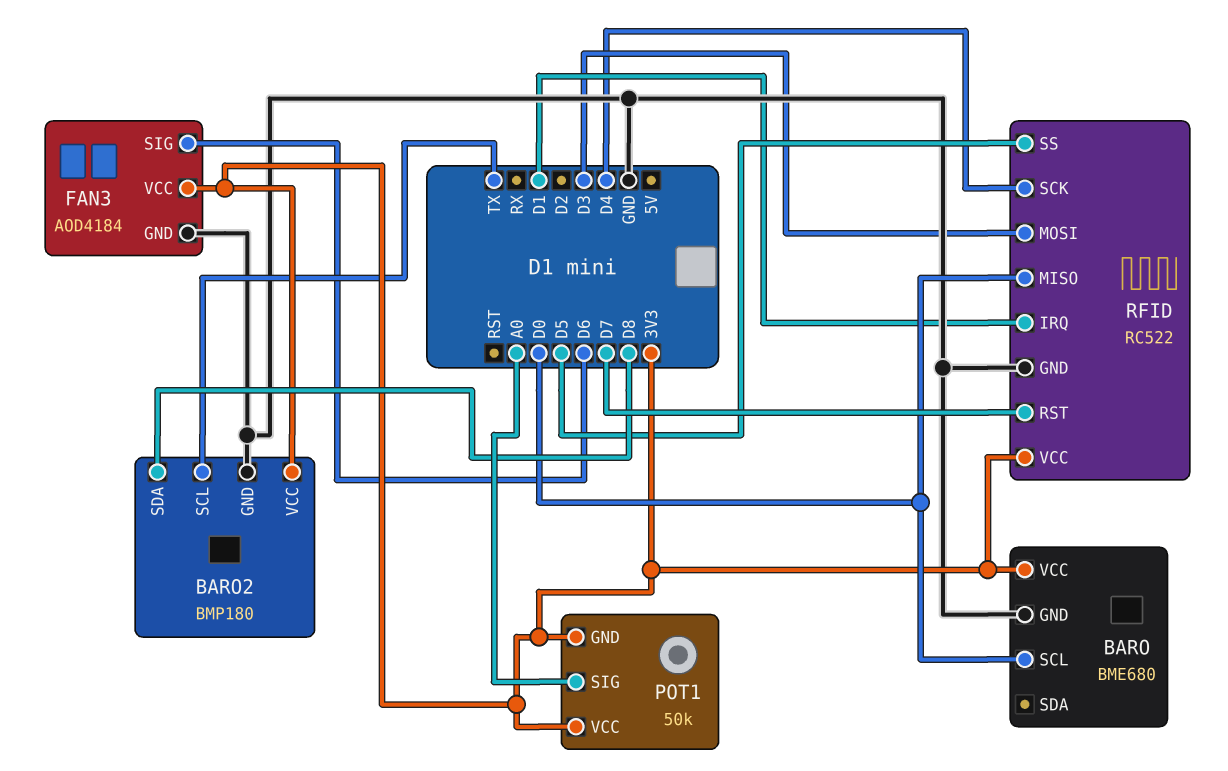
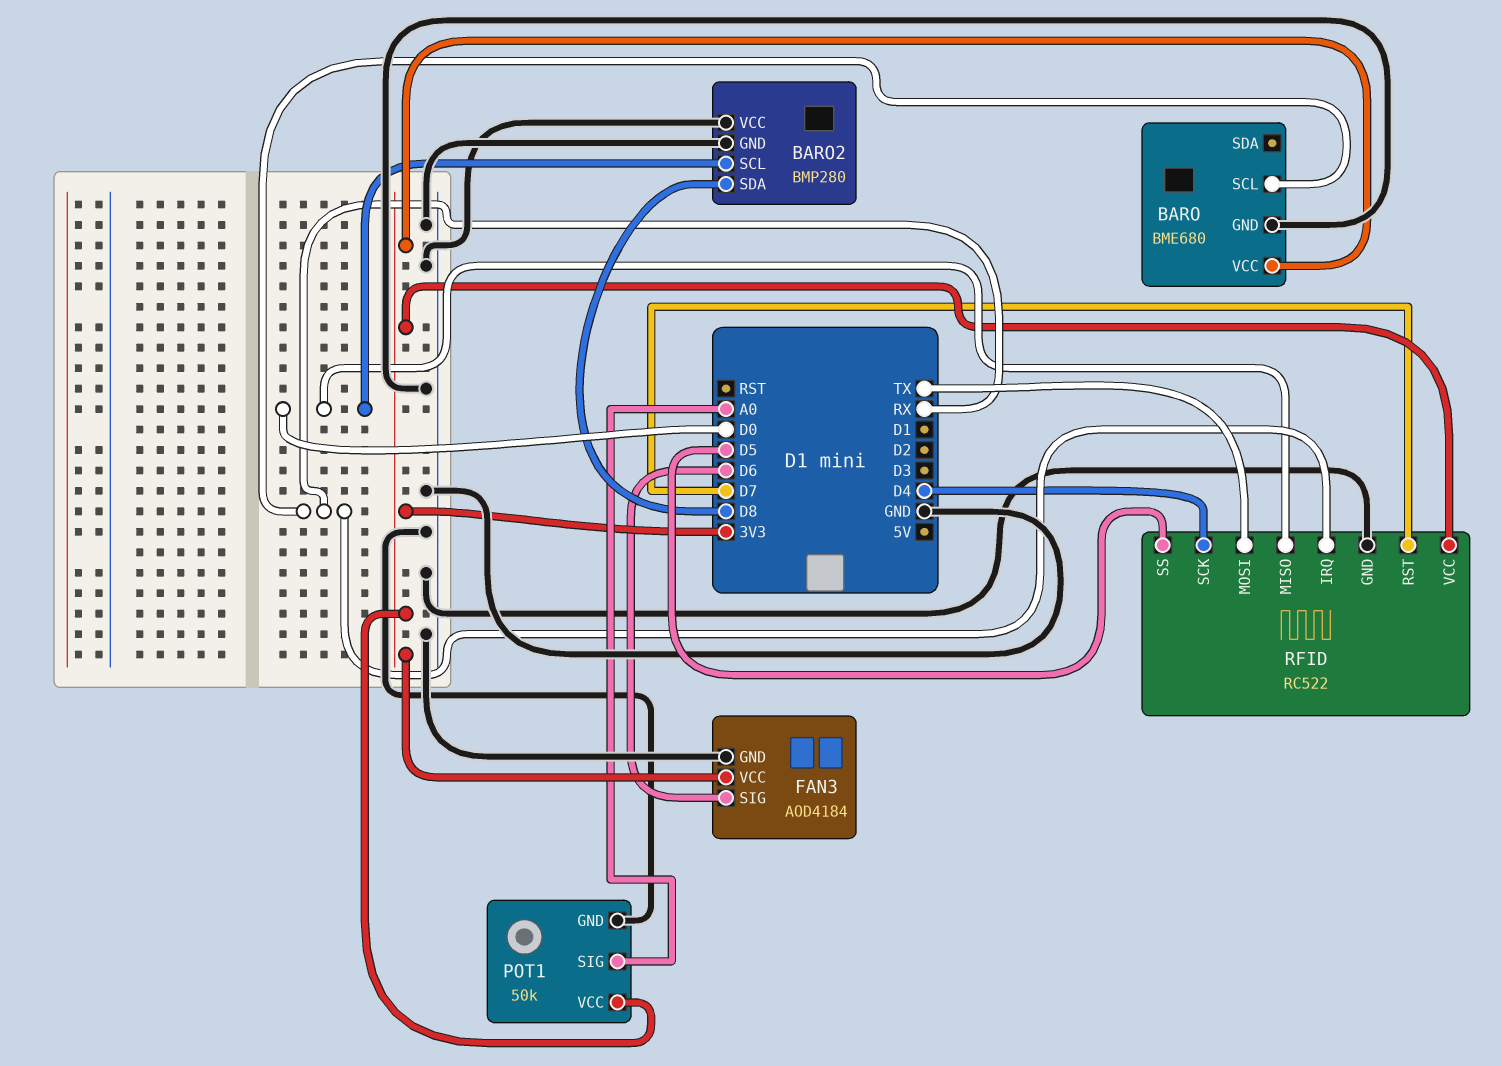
BARO pin SCL: D0 -> RX
BARO2: BMP180 -> BMP280
BARO2 pin SCL: TX -> D0
BARO2 pin VCC: 3V3 -> GND
POT1 pin GND: 3V3 -> GND
RFID pin IRQ: D1 -> RX
RFID pin MOSI: D3 -> TX

